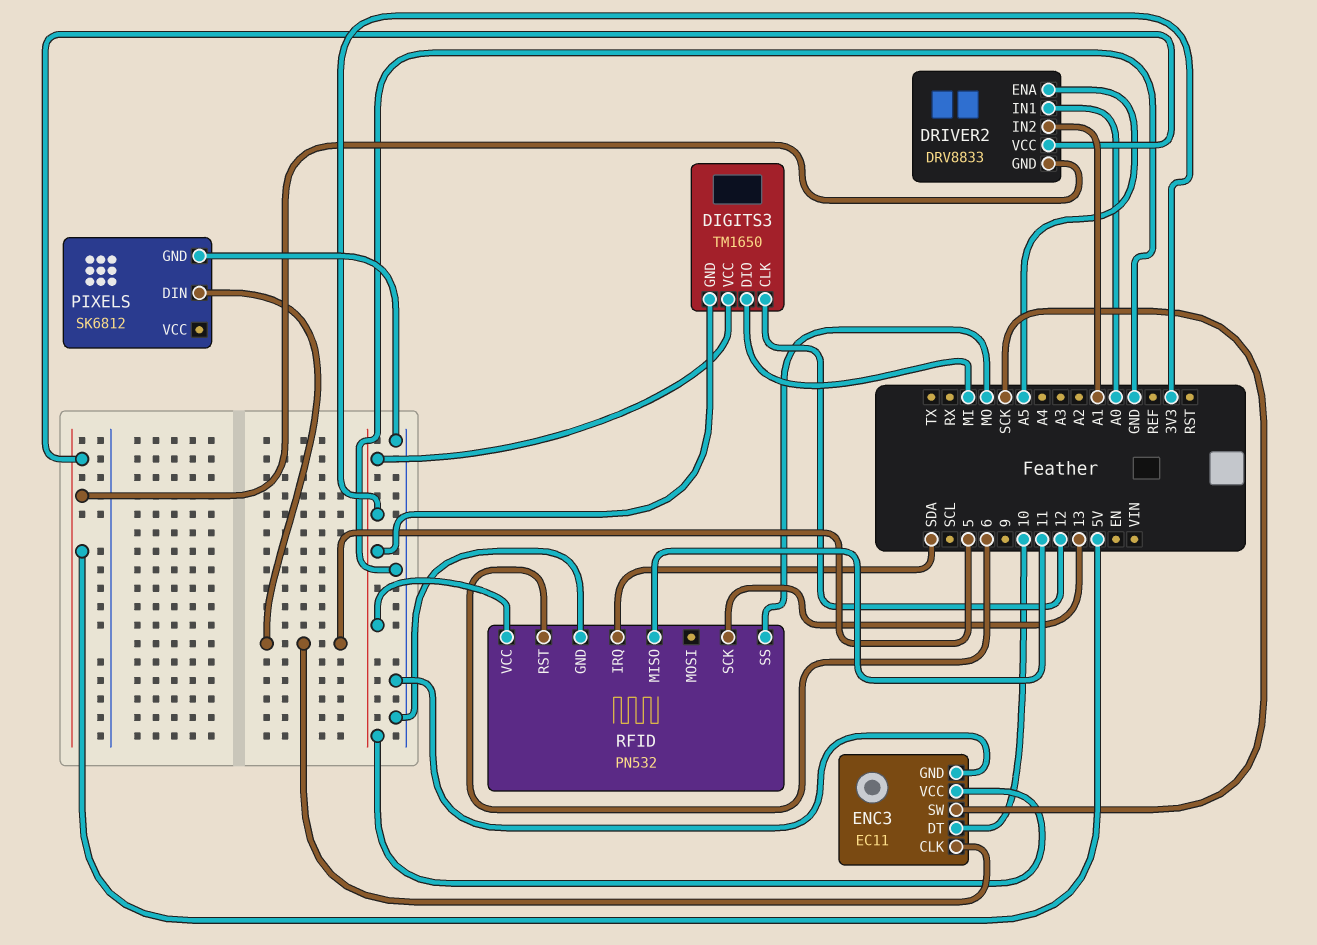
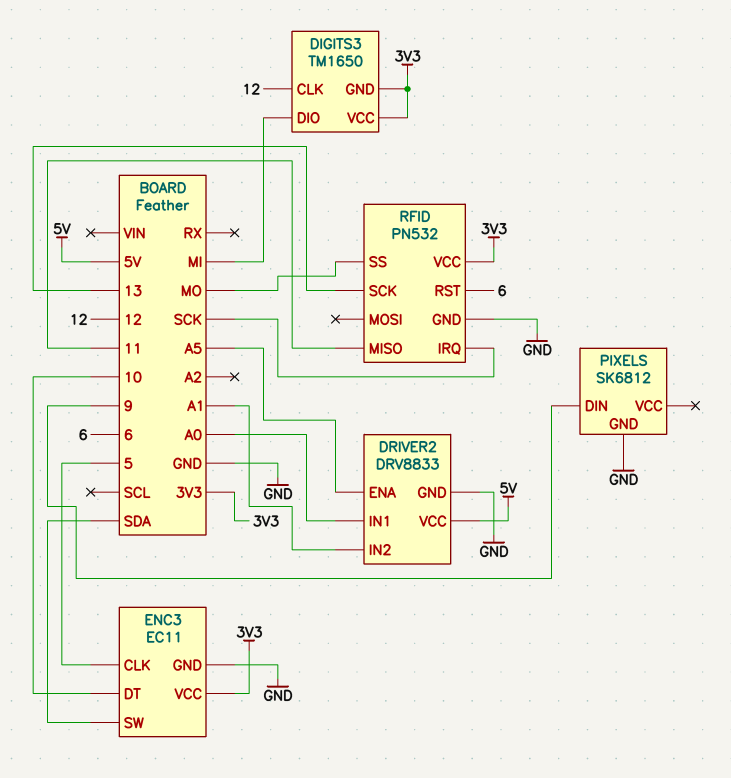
DRIVER2 pin GND: 5V -> GND
ENC3 pin SW: SCK -> SDA
PIXELS pin DIN: 5 -> 9
RFID pin IRQ: SDA -> SCK

